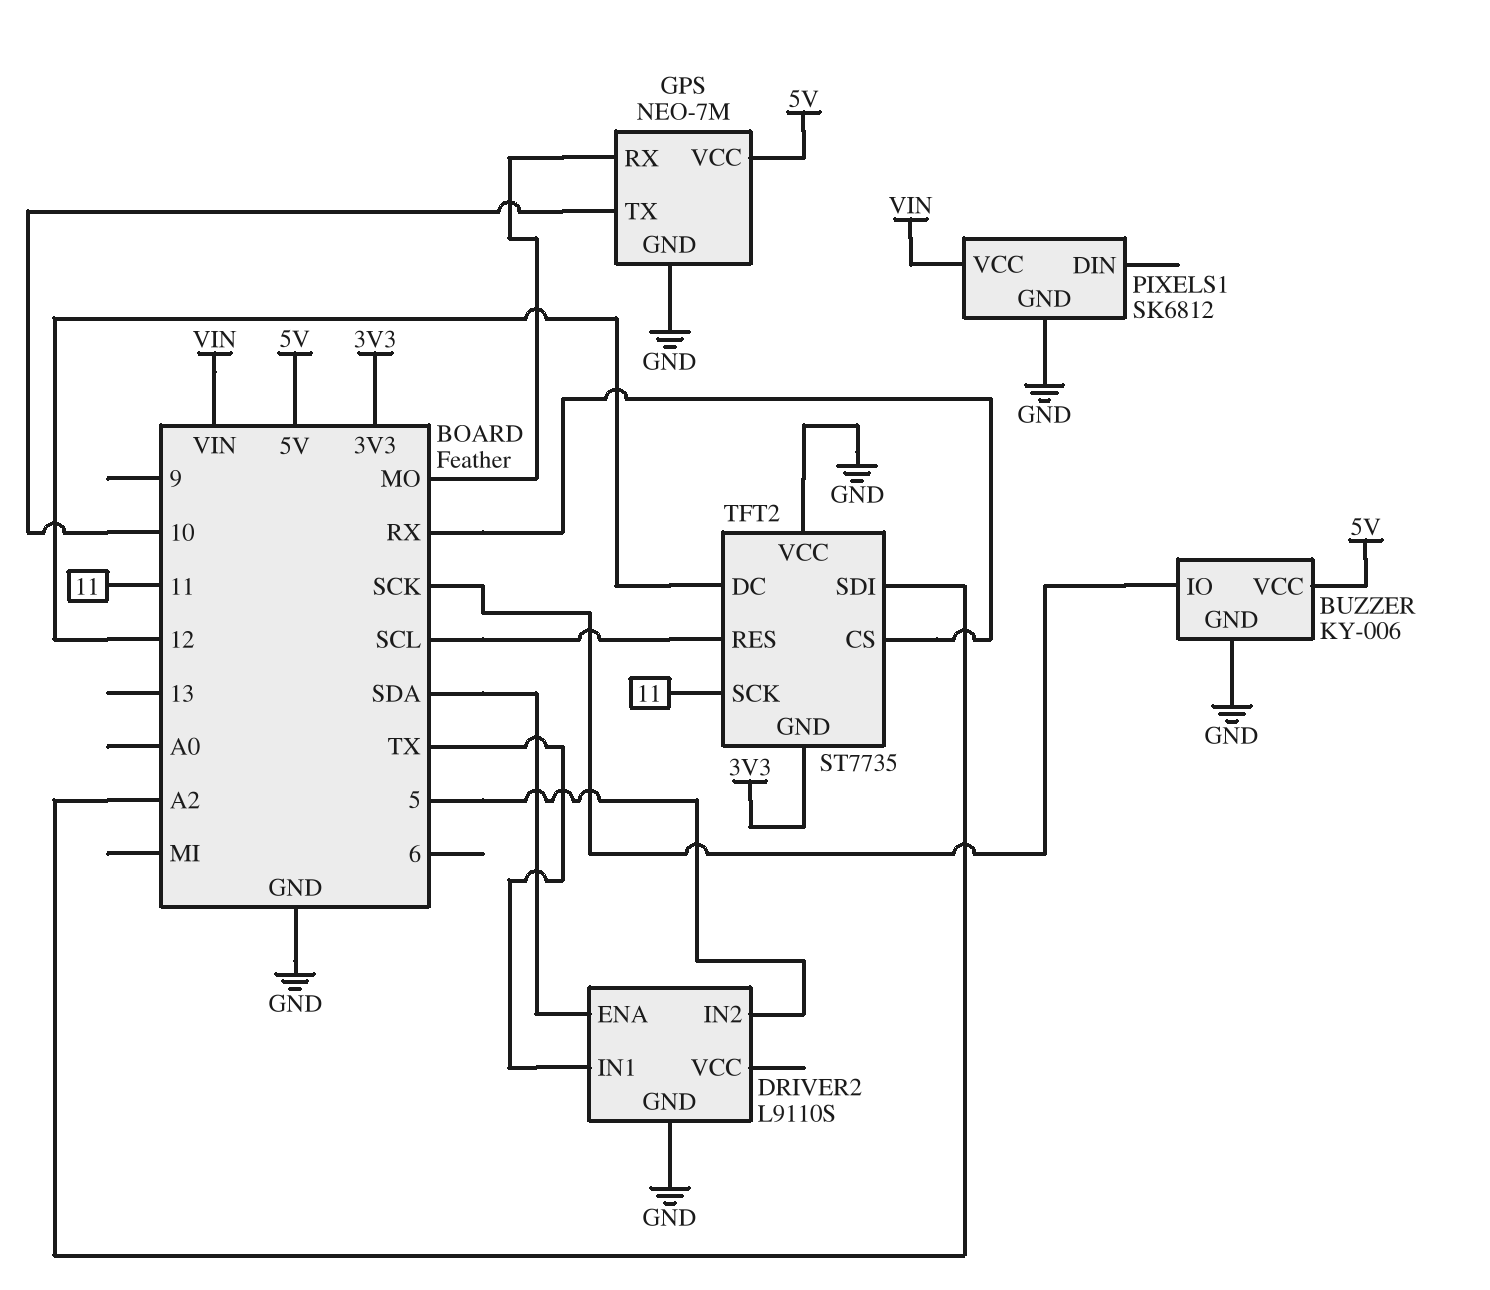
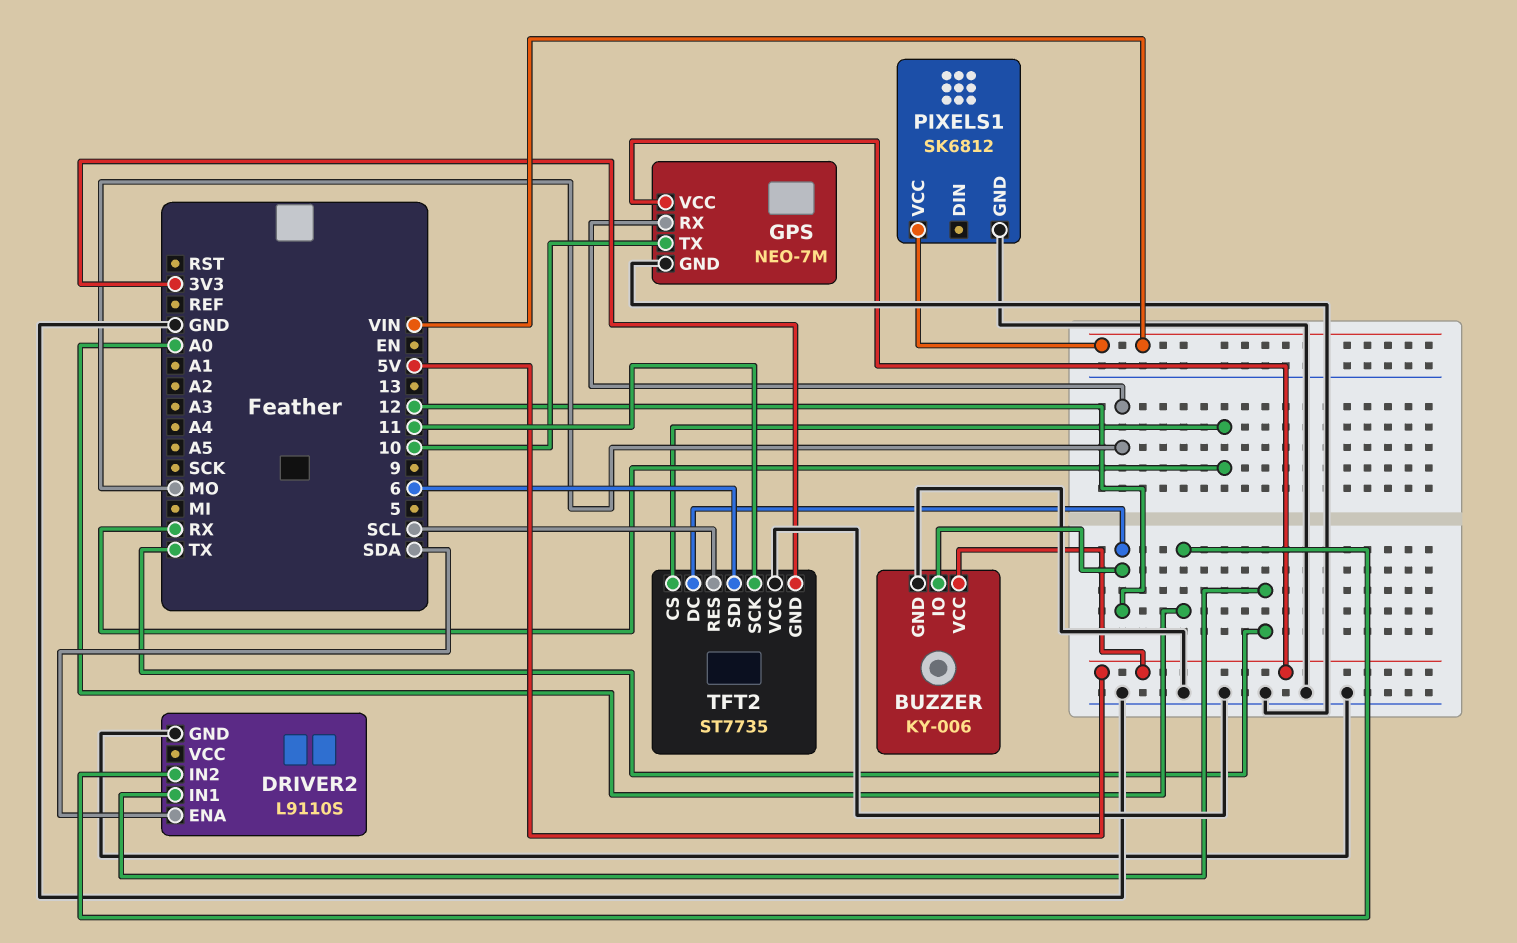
BUZZER pin IO: SCK -> 12
DRIVER2 pin IN2: 5 -> A0
TFT2 pin SDI: A2 -> 6

